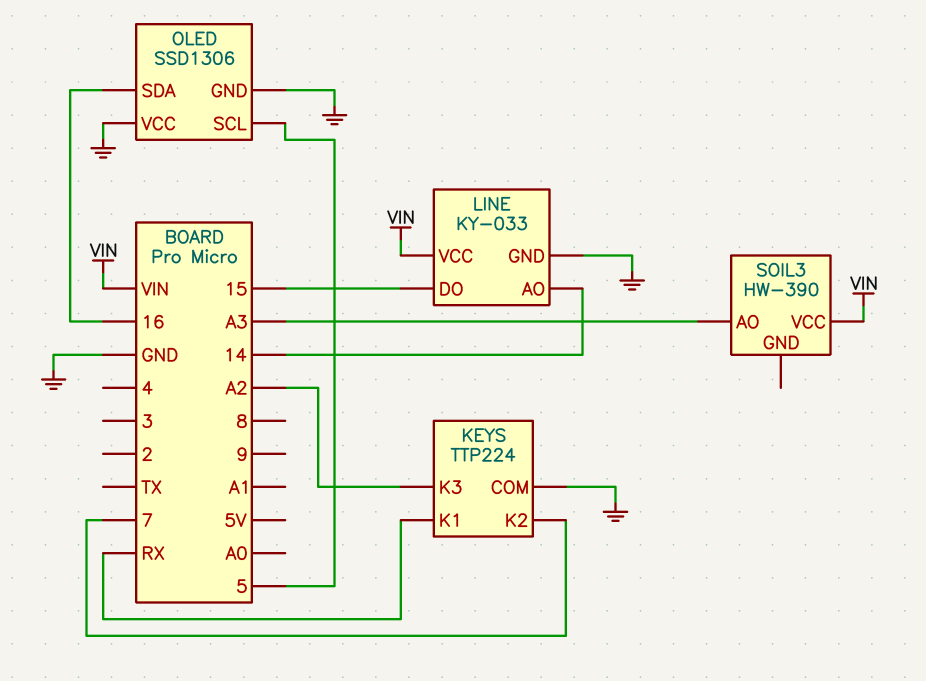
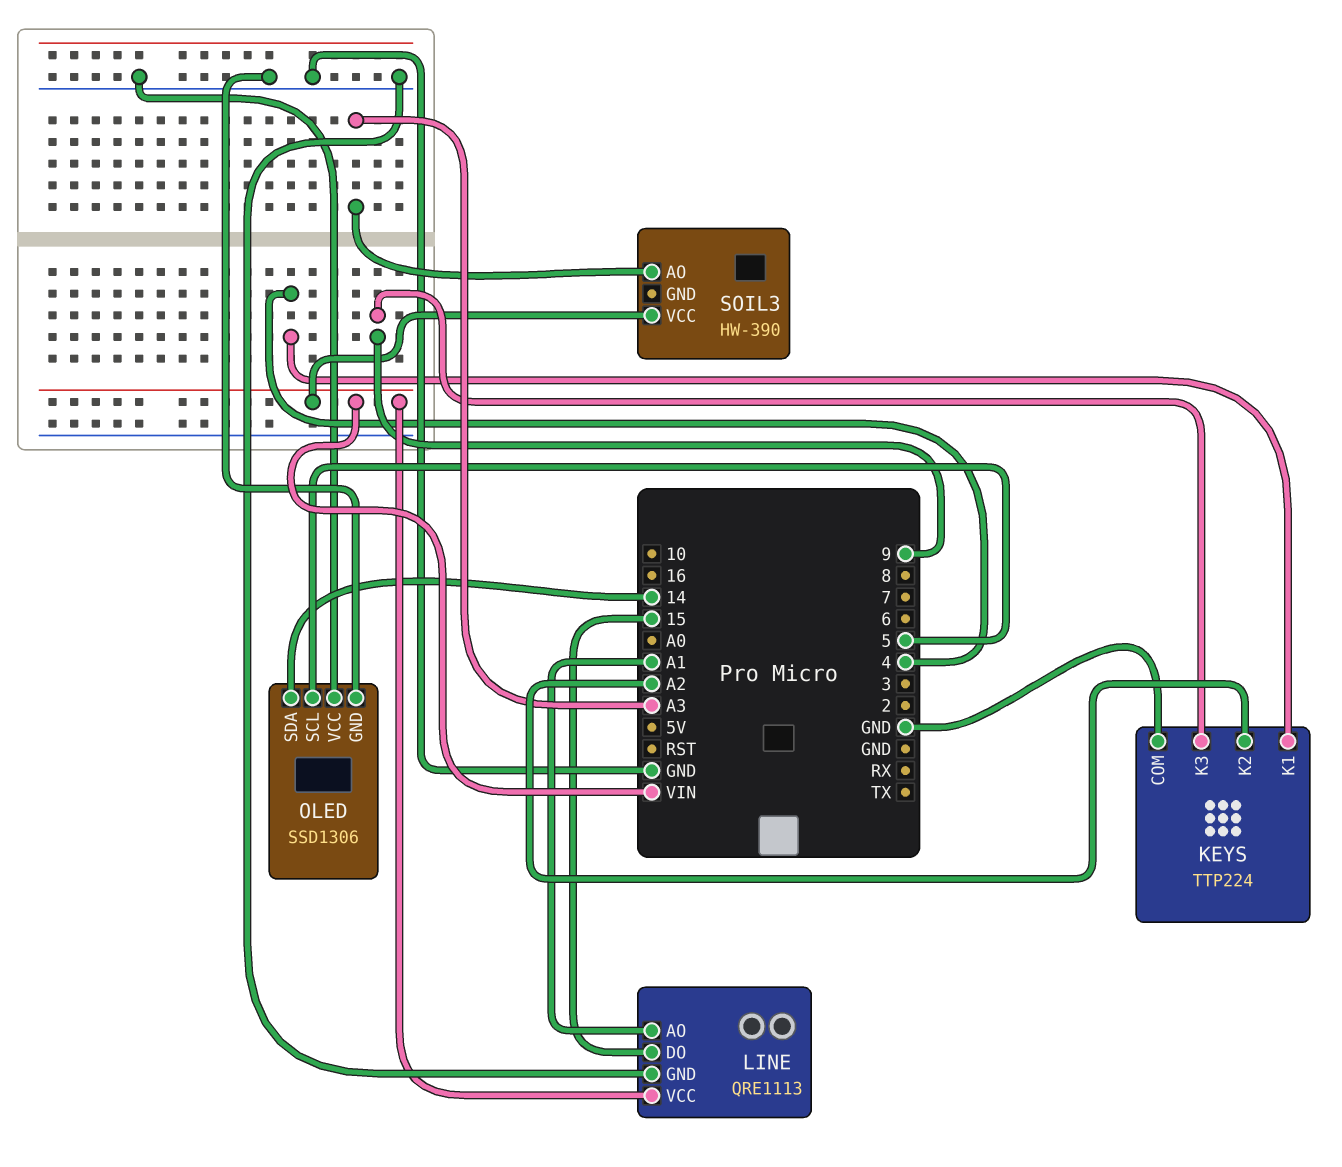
KEYS pin K1: RX -> 4
KEYS pin K2: 7 -> A2
KEYS pin K3: A2 -> 9
LINE: KY-033 -> QRE1113
LINE pin AO: 14 -> A1
OLED pin SDA: 16 -> 14

